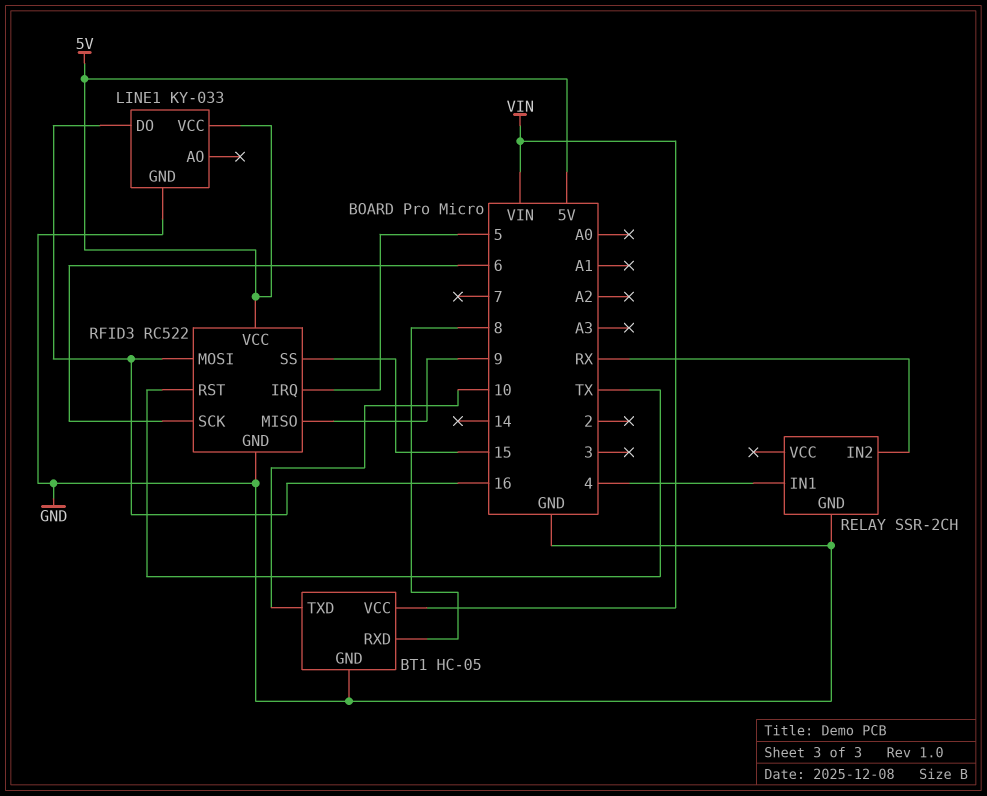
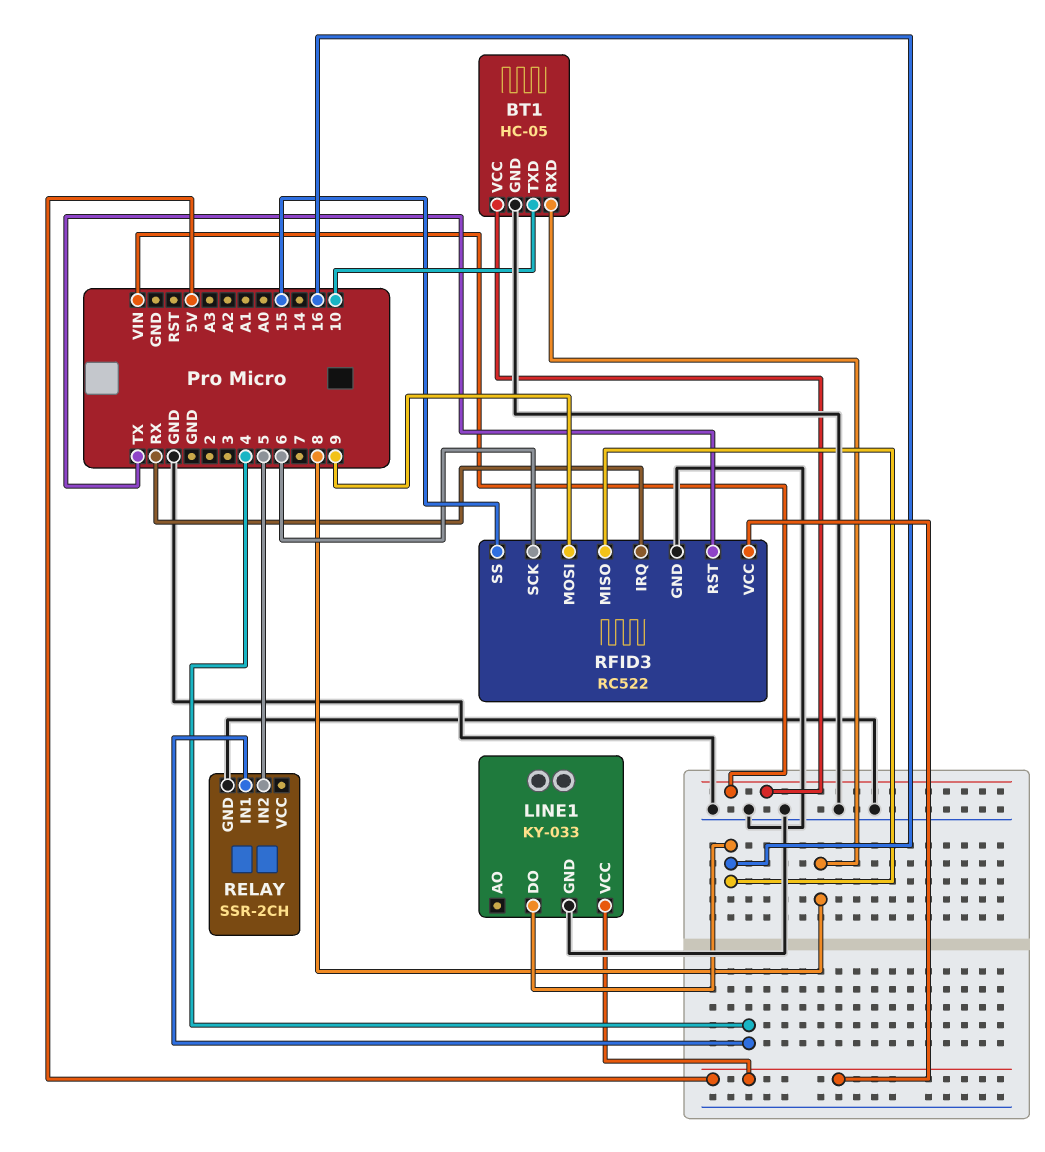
RELAY pin IN2: RX -> 5
RFID3 pin IRQ: 5 -> RX
RFID3 pin MISO: 9 -> 16
RFID3 pin MOSI: 16 -> 9

